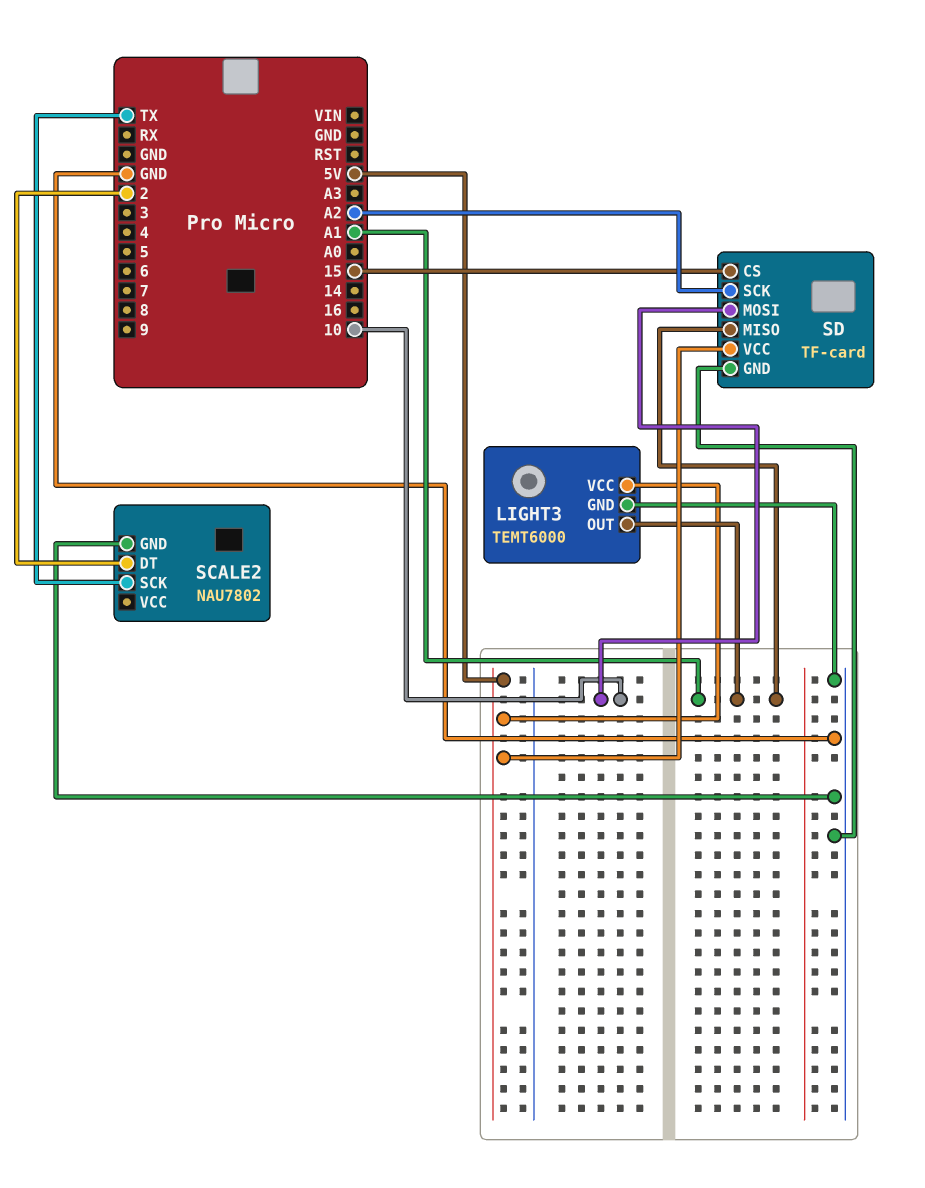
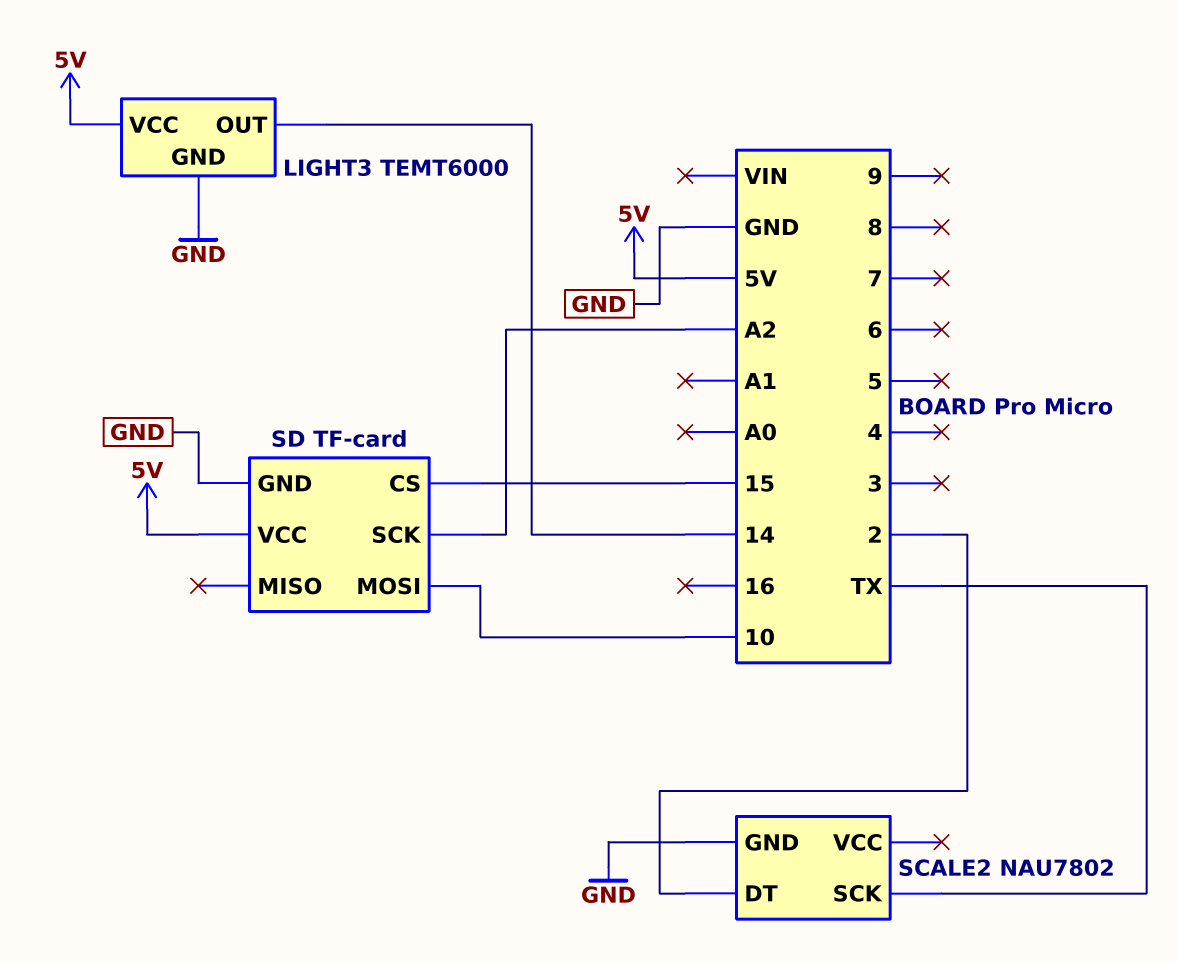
LIGHT3 pin OUT: A1 -> 14
SD pin MISO: A1 -> none

